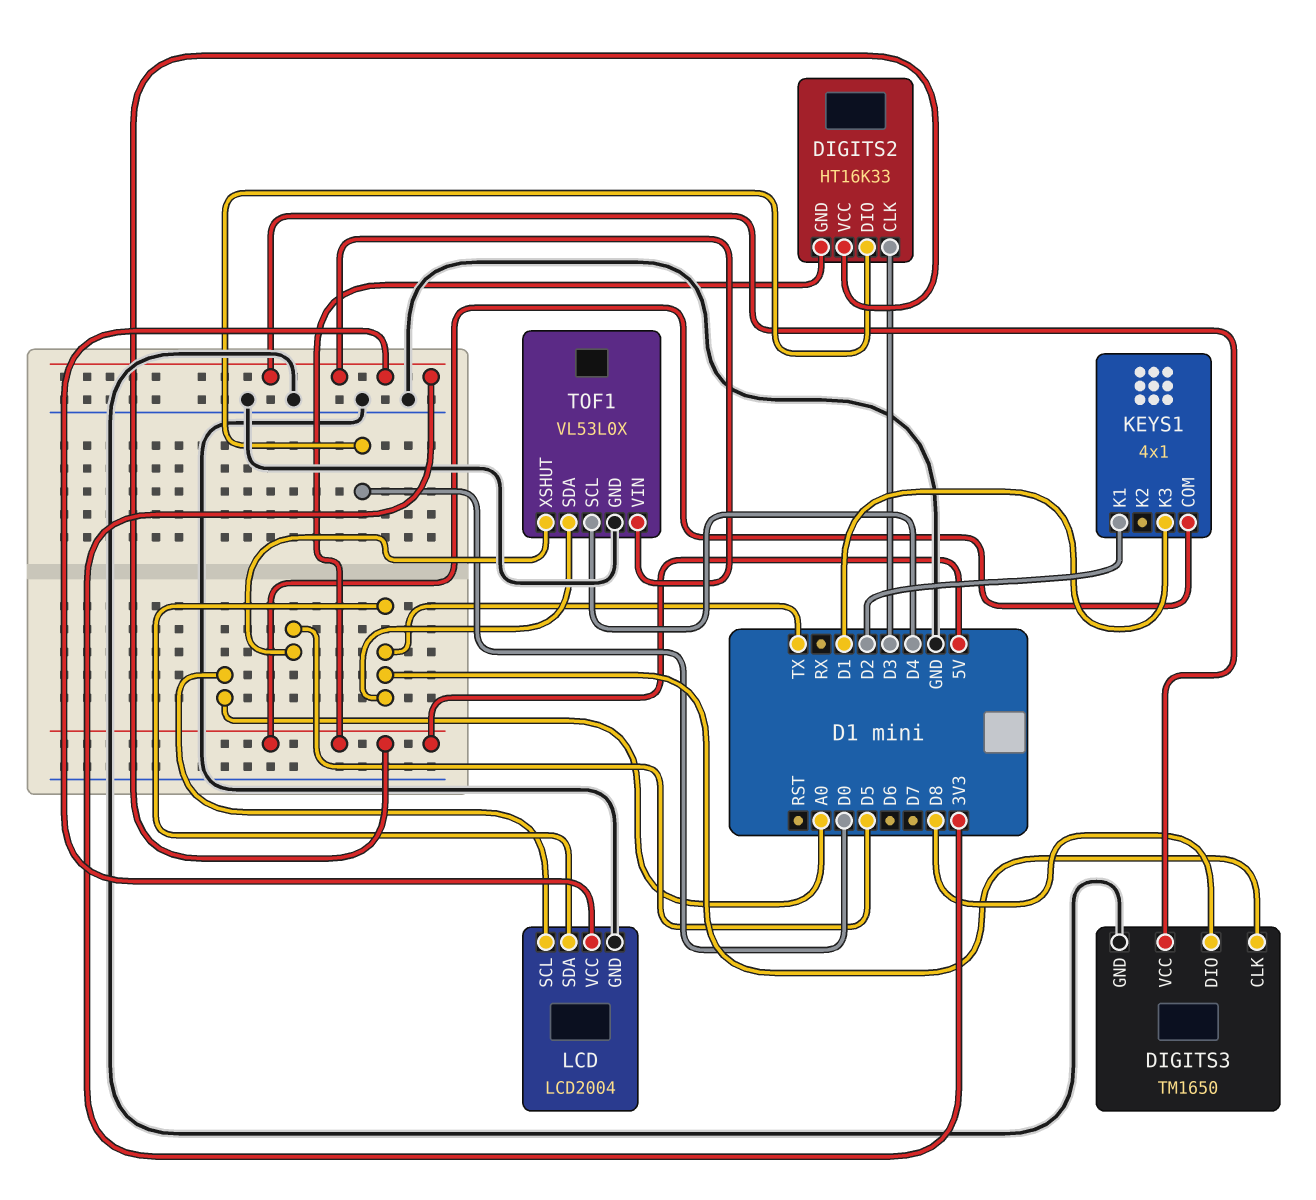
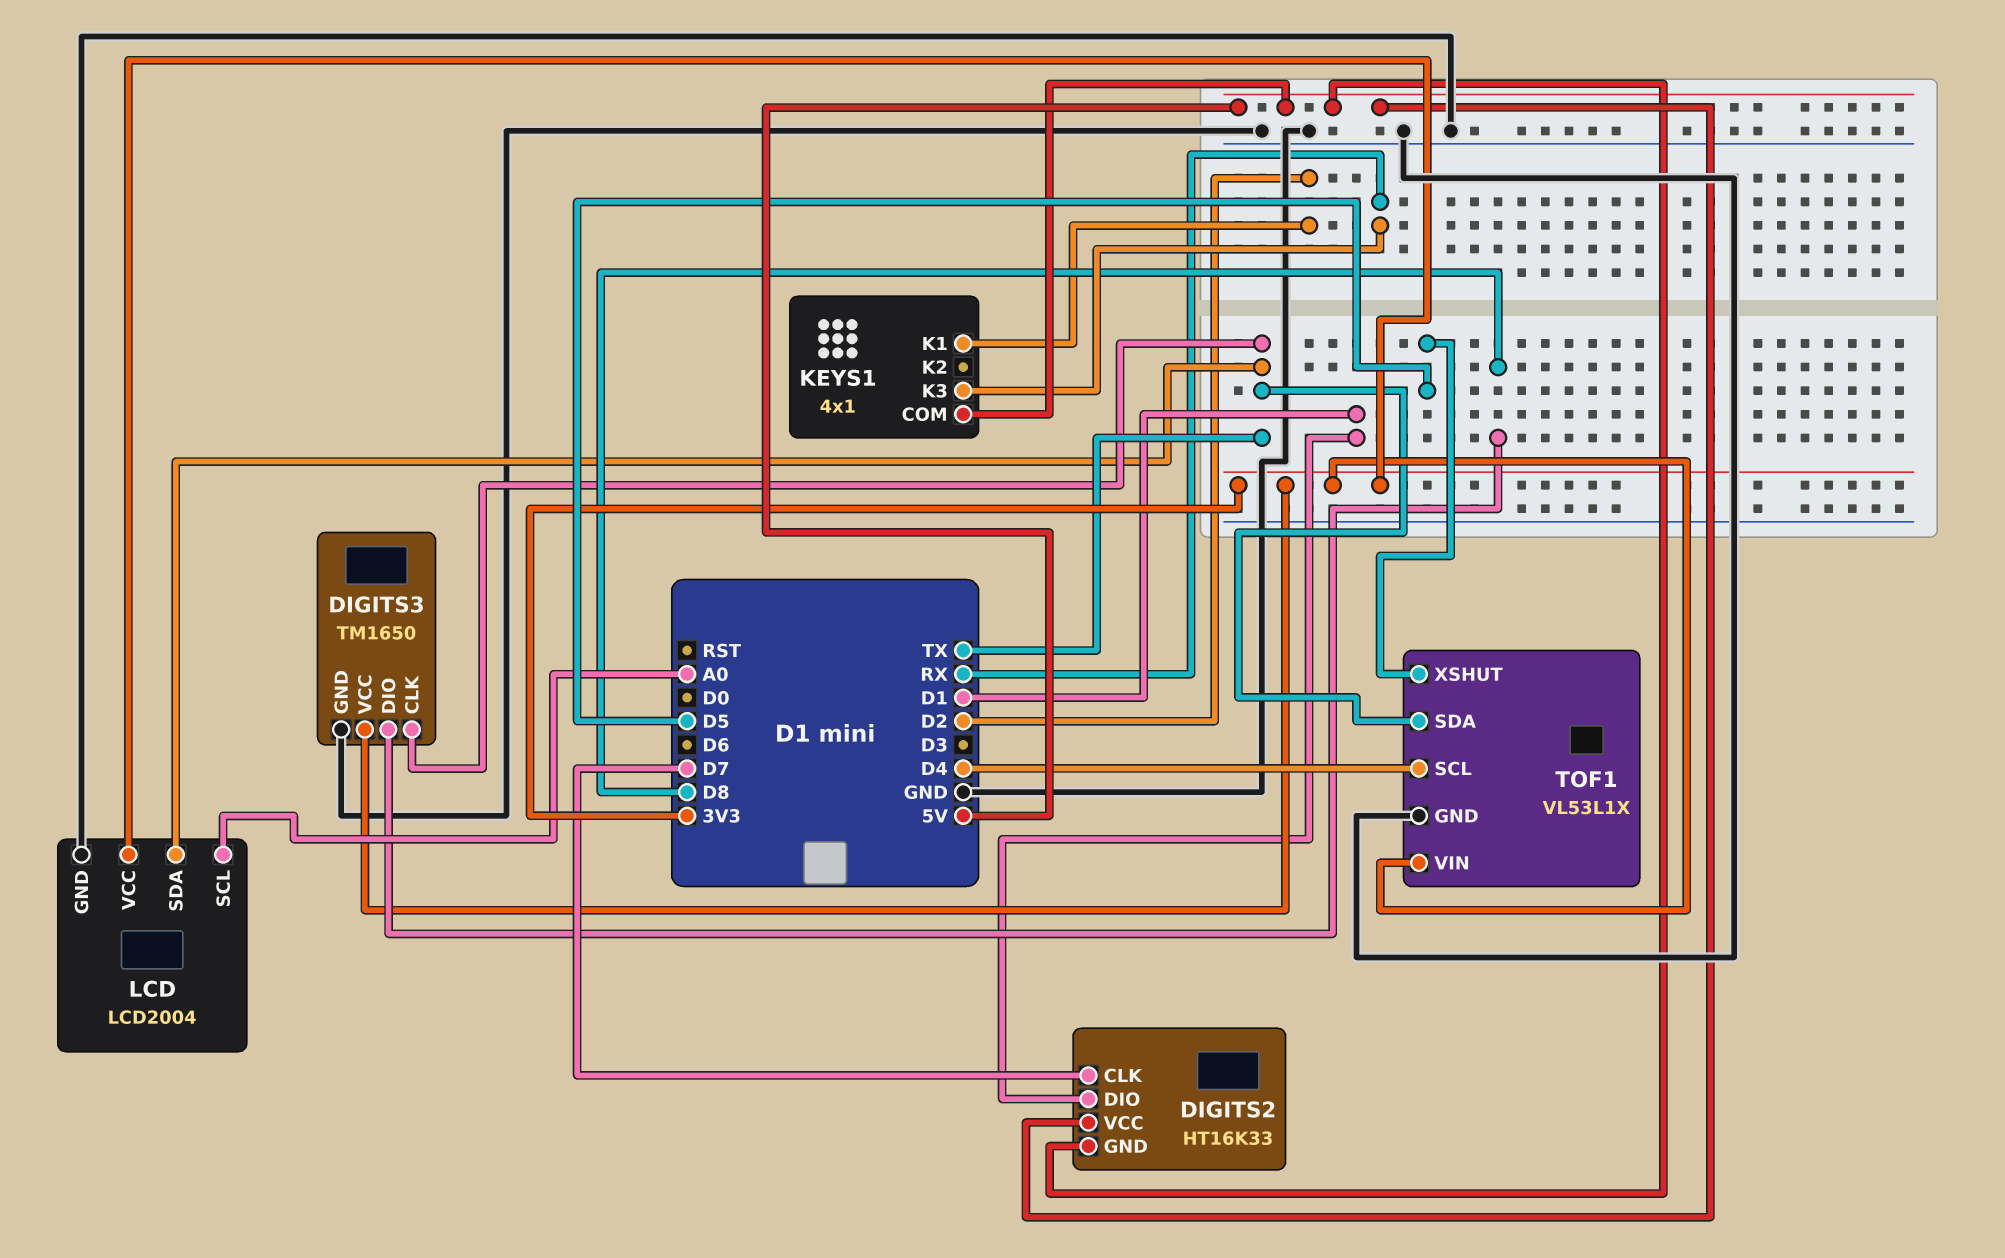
DIGITS2 pin CLK: D3 -> D7
DIGITS2 pin DIO: D0 -> D1
KEYS1 pin K3: D1 -> RX
TOF1: VL53L0X -> VL53L1X

